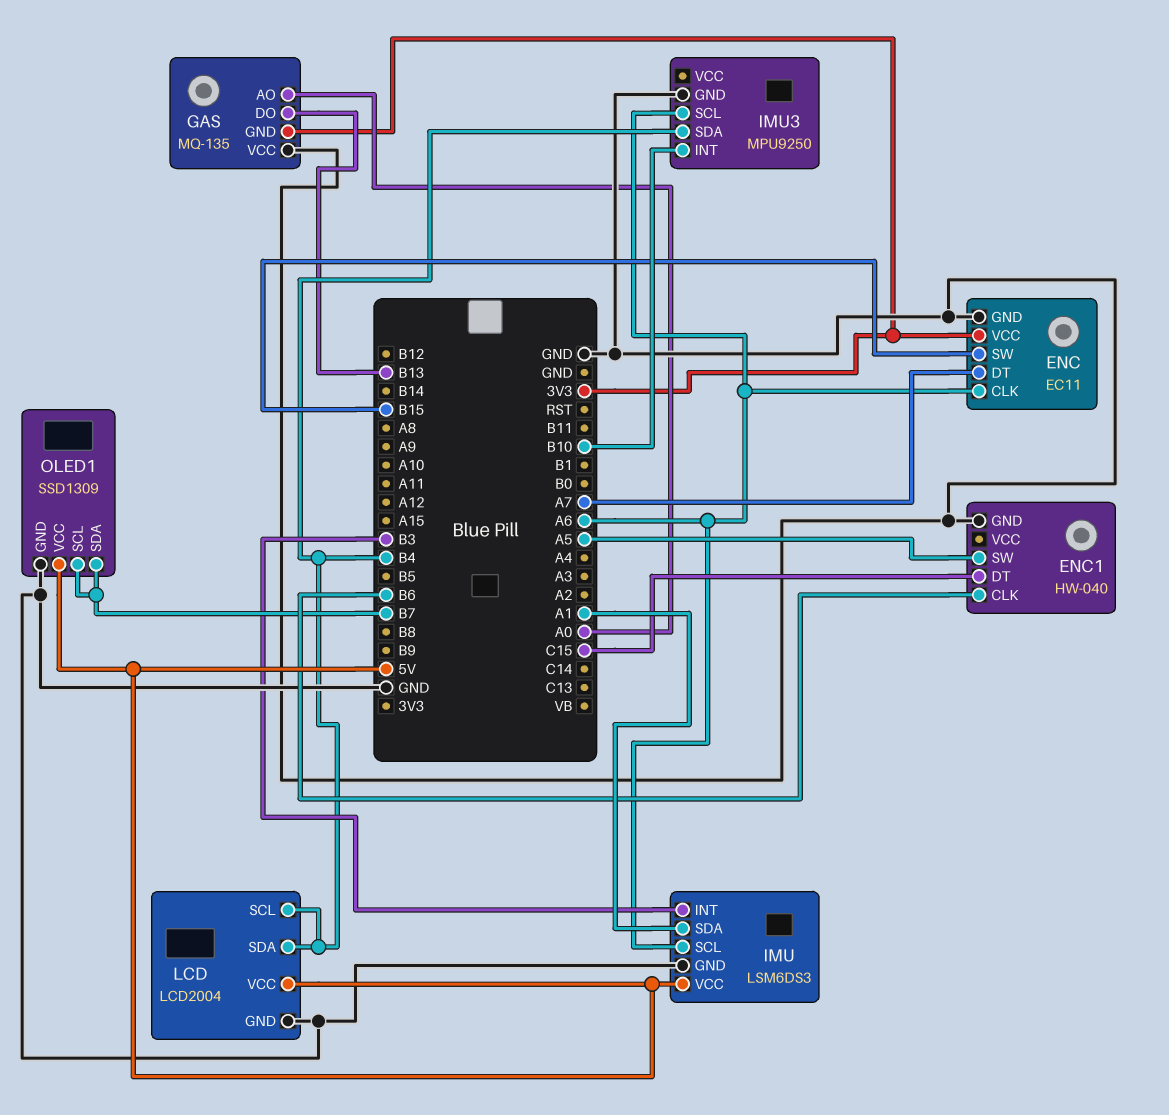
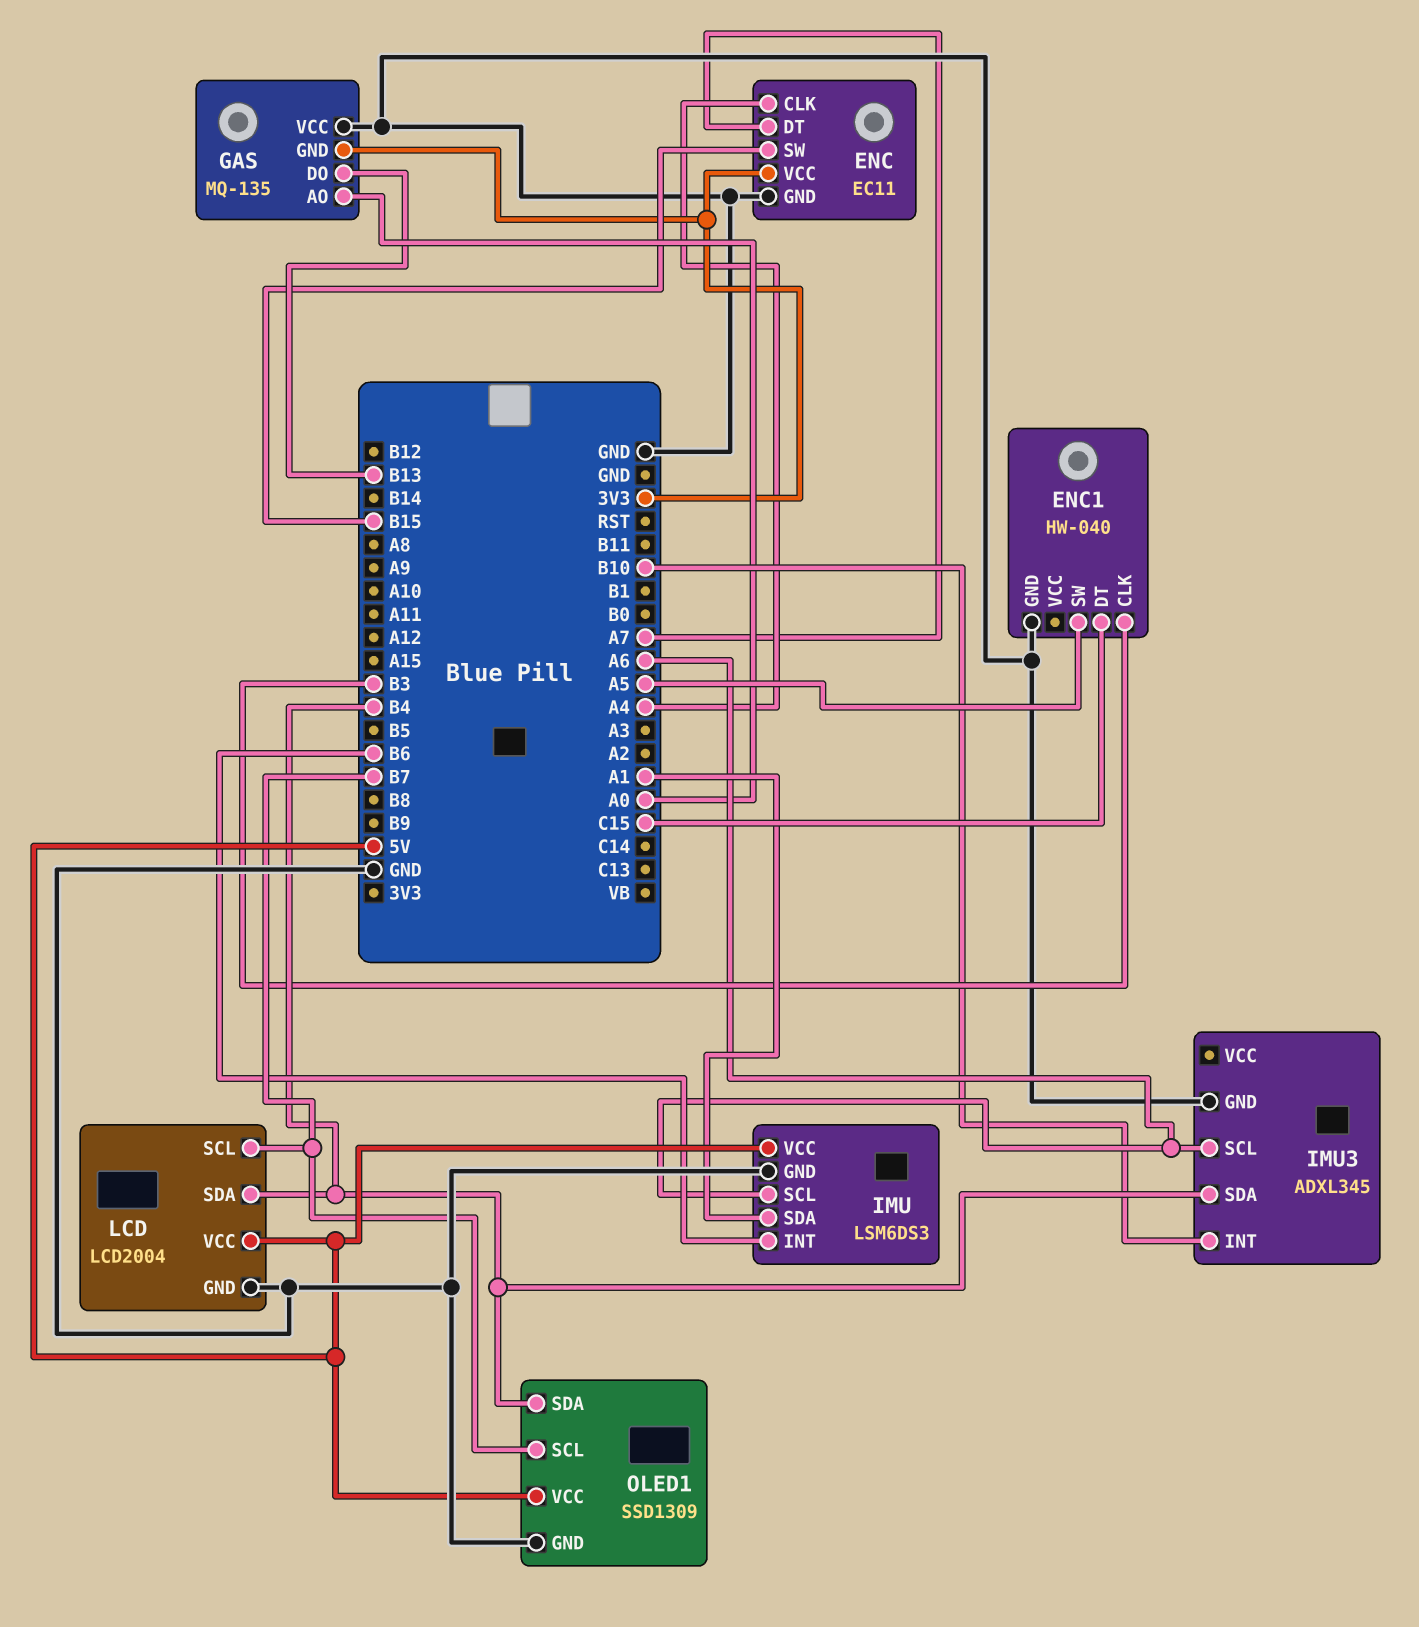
ENC pin CLK: A6 -> A4
ENC1 pin CLK: B6 -> B3
IMU pin INT: B3 -> B6
IMU3: MPU9250 -> ADXL345
LCD pin SCL: B4 -> B7
OLED1 pin SDA: B7 -> B4

